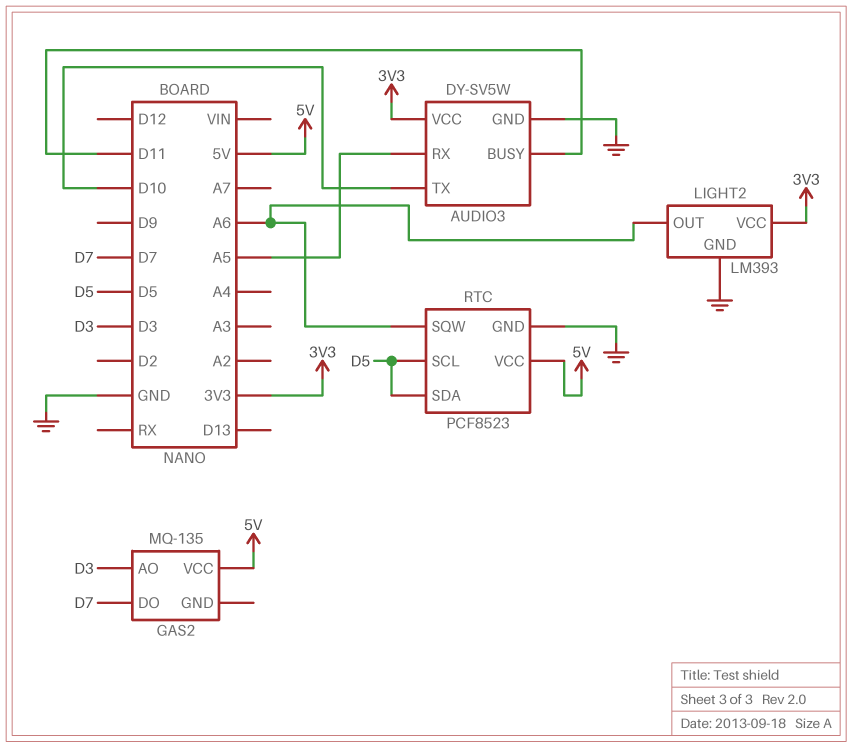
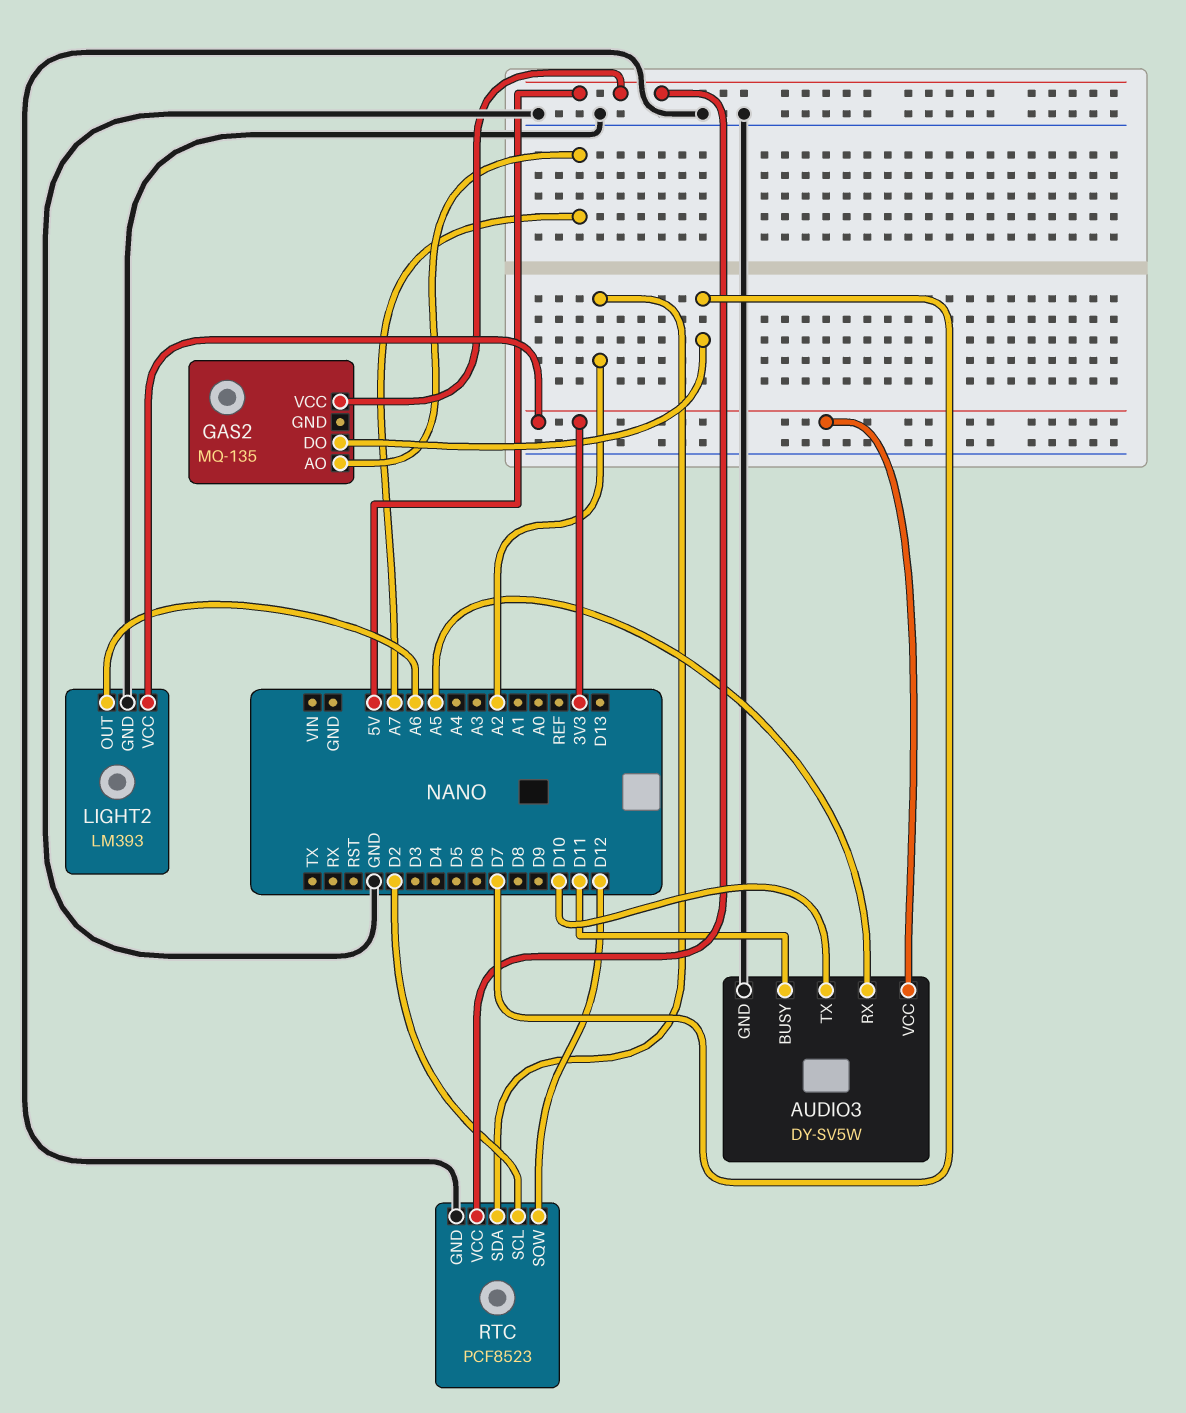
GAS2 pin AO: D3 -> A7
RTC pin SCL: D5 -> D2
RTC pin SDA: D5 -> A2
RTC pin SQW: A6 -> D12

